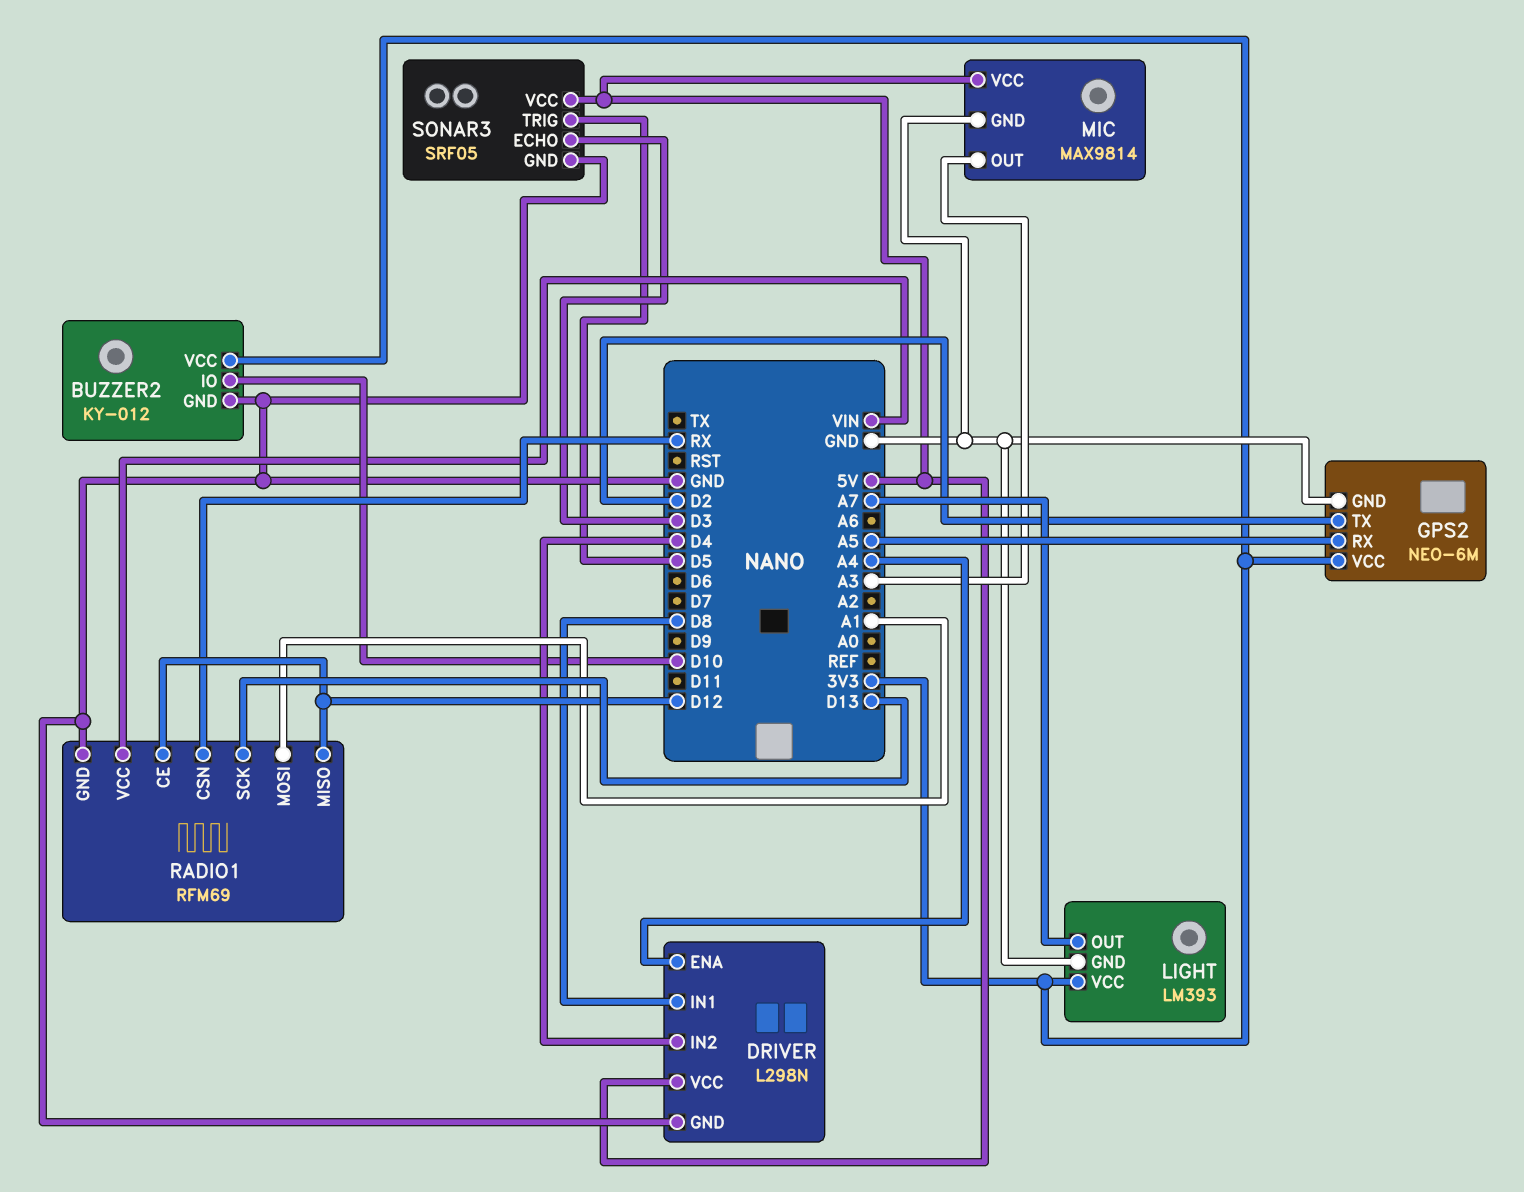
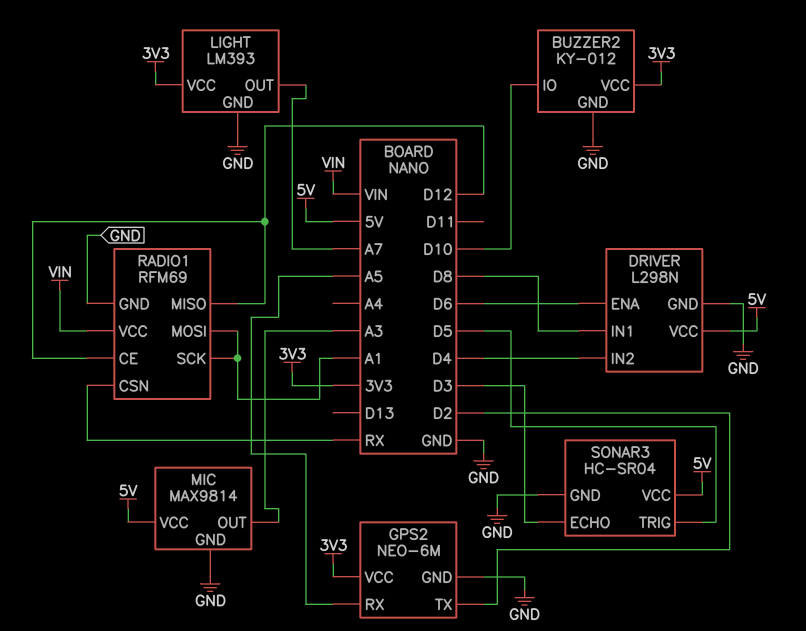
DRIVER pin ENA: A4 -> D6
RADIO1 pin SCK: D13 -> A1
SONAR3: SRF05 -> HC-SR04

